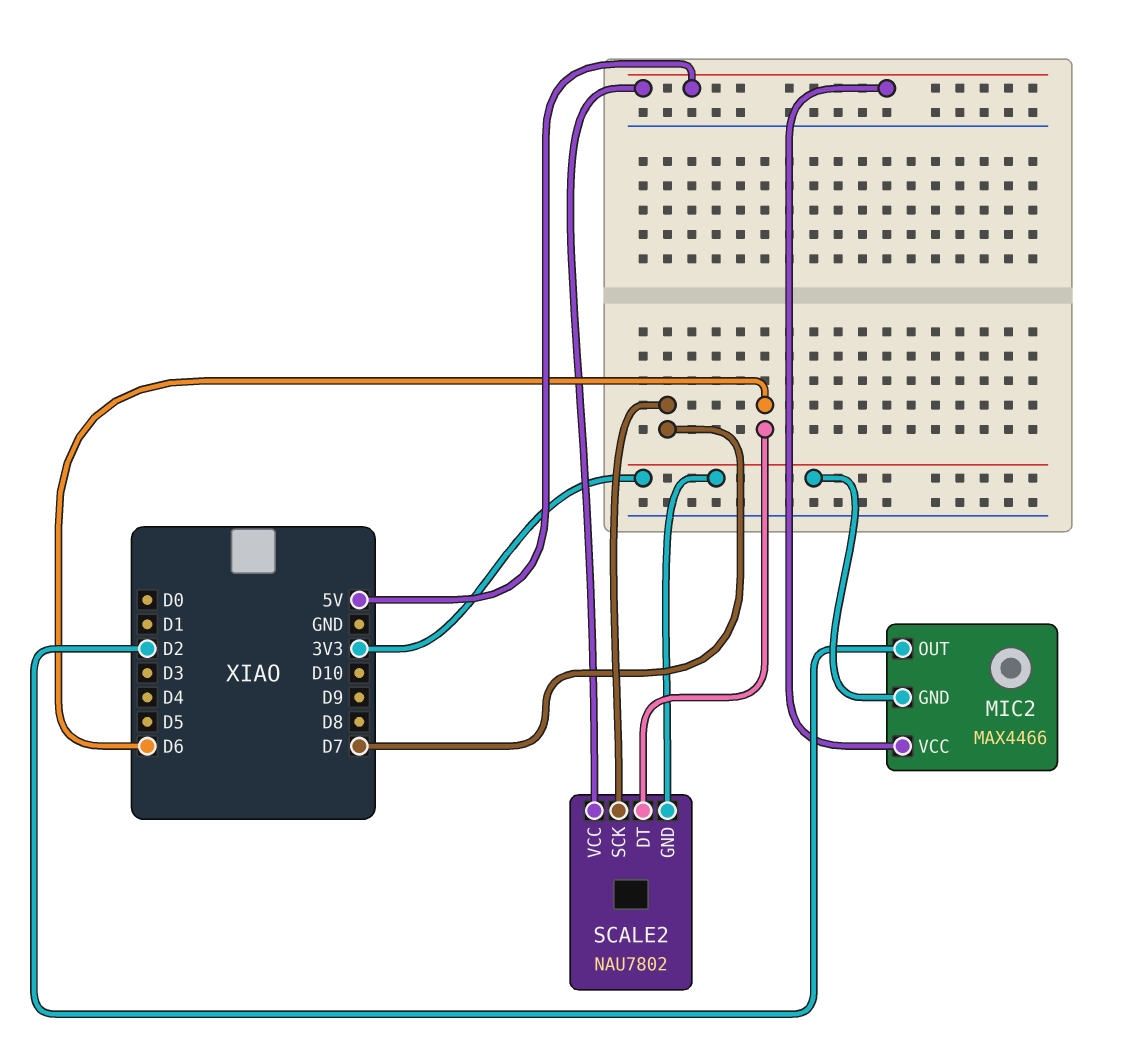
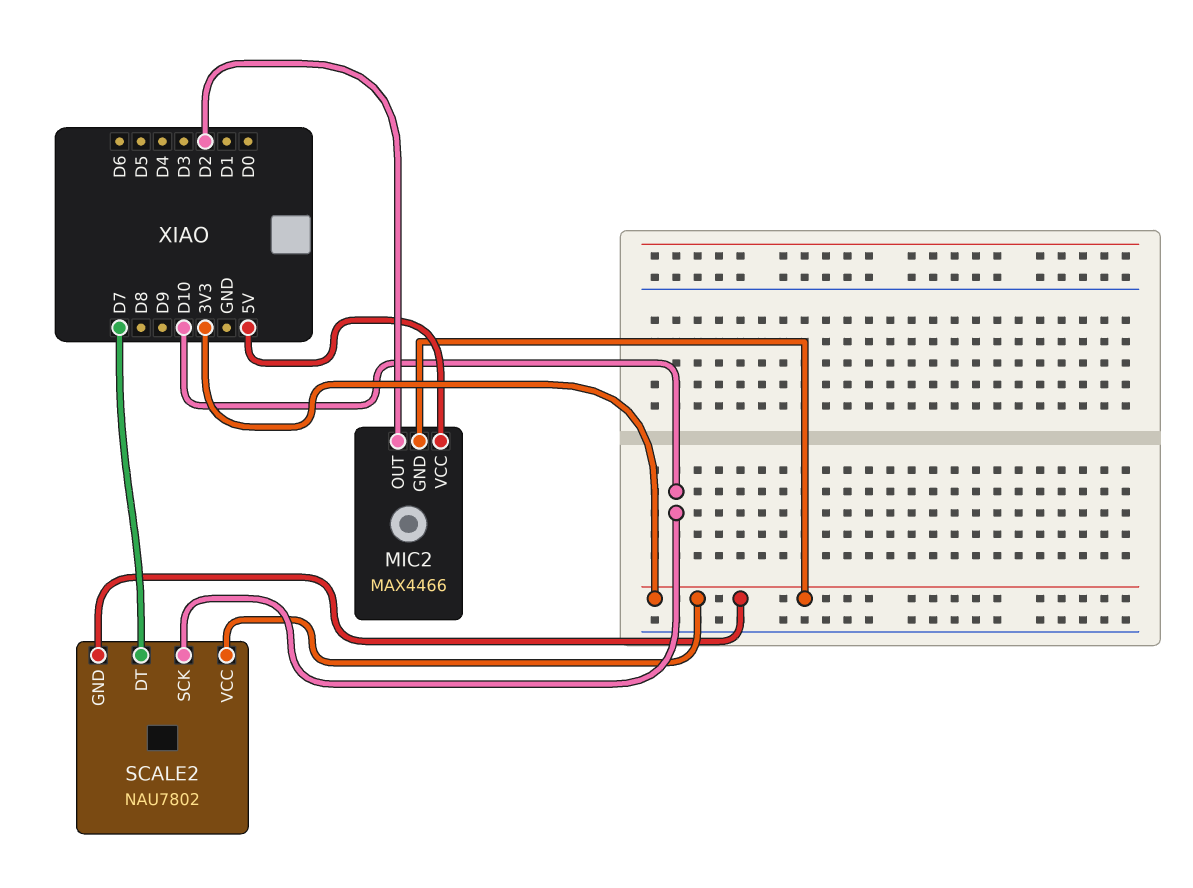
SCALE2 pin DT: D6 -> D7
SCALE2 pin SCK: D7 -> D10
SCALE2 pin VCC: 5V -> 3V3

